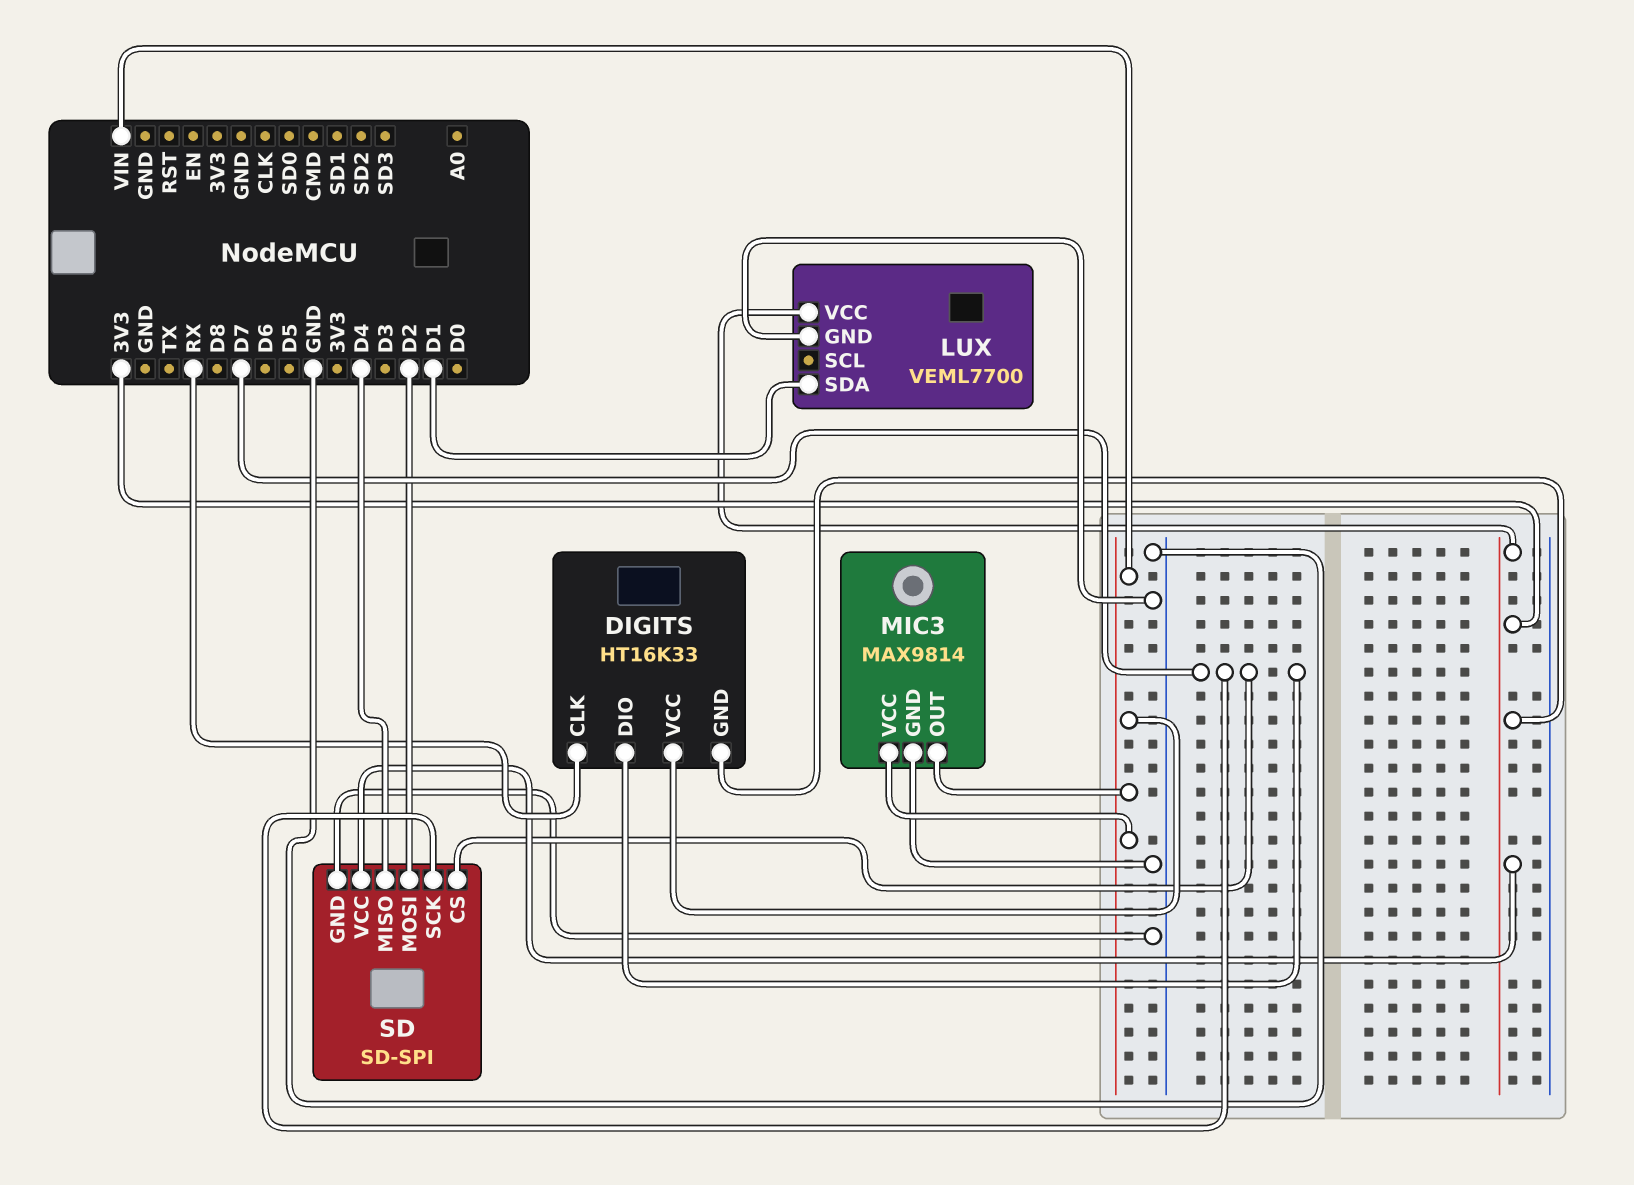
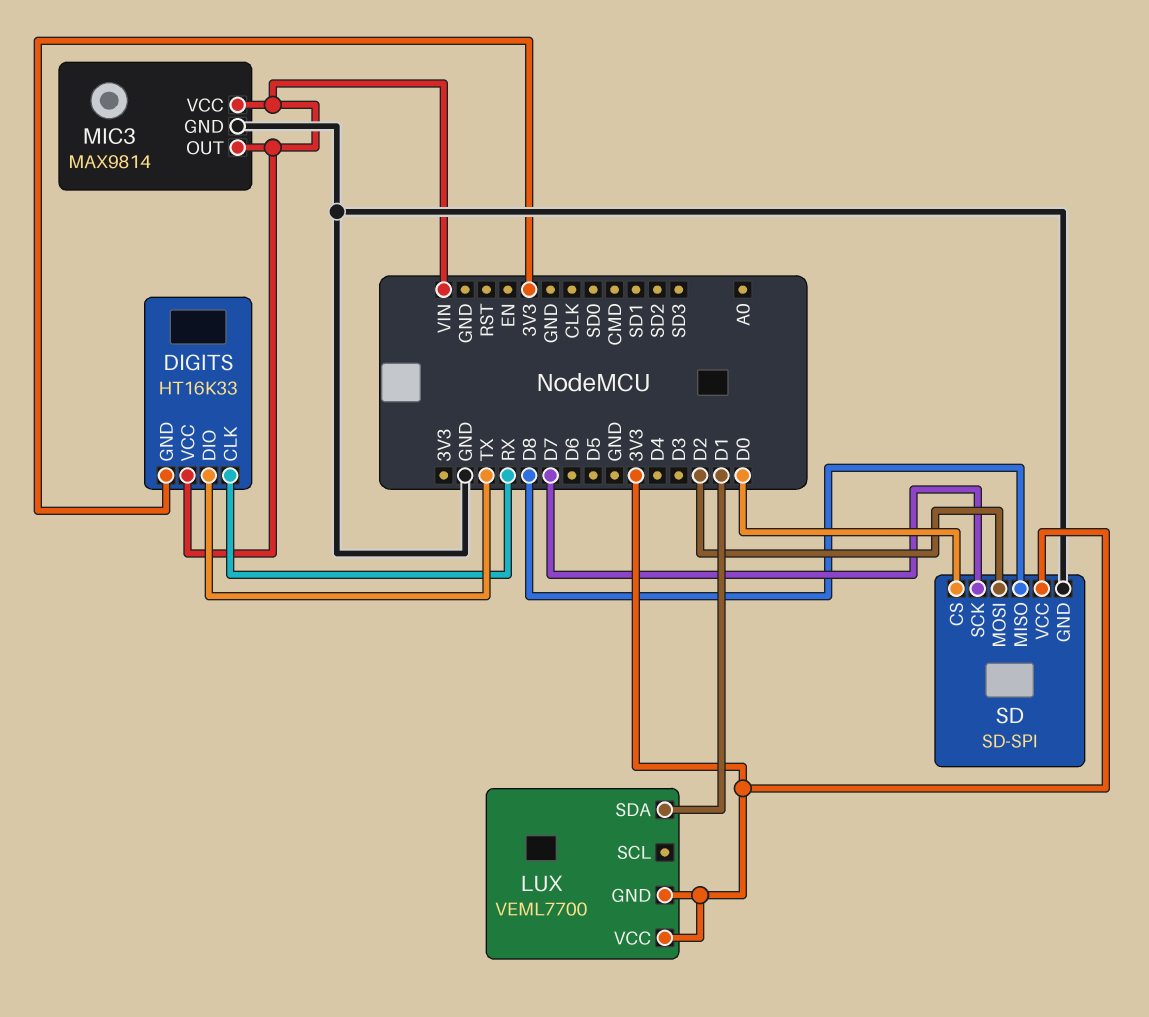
DIGITS pin DIO: D7 -> TX
LUX pin GND: GND -> 3V3
SD pin CS: D7 -> D0
SD pin MISO: D4 -> D8

